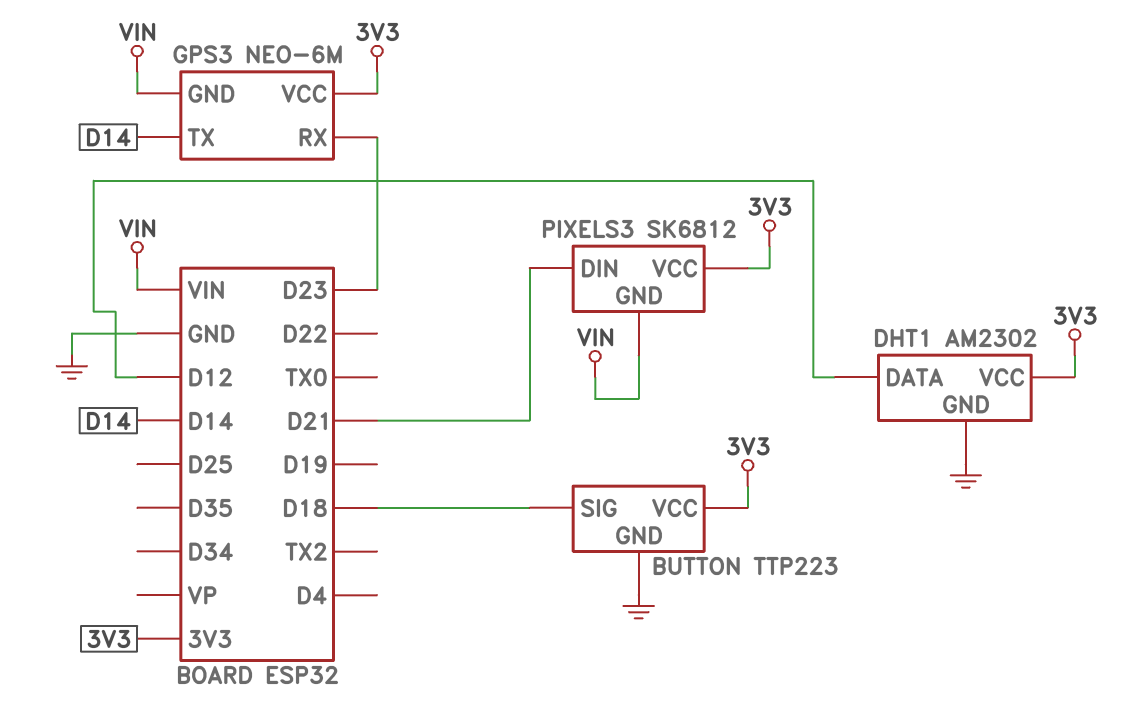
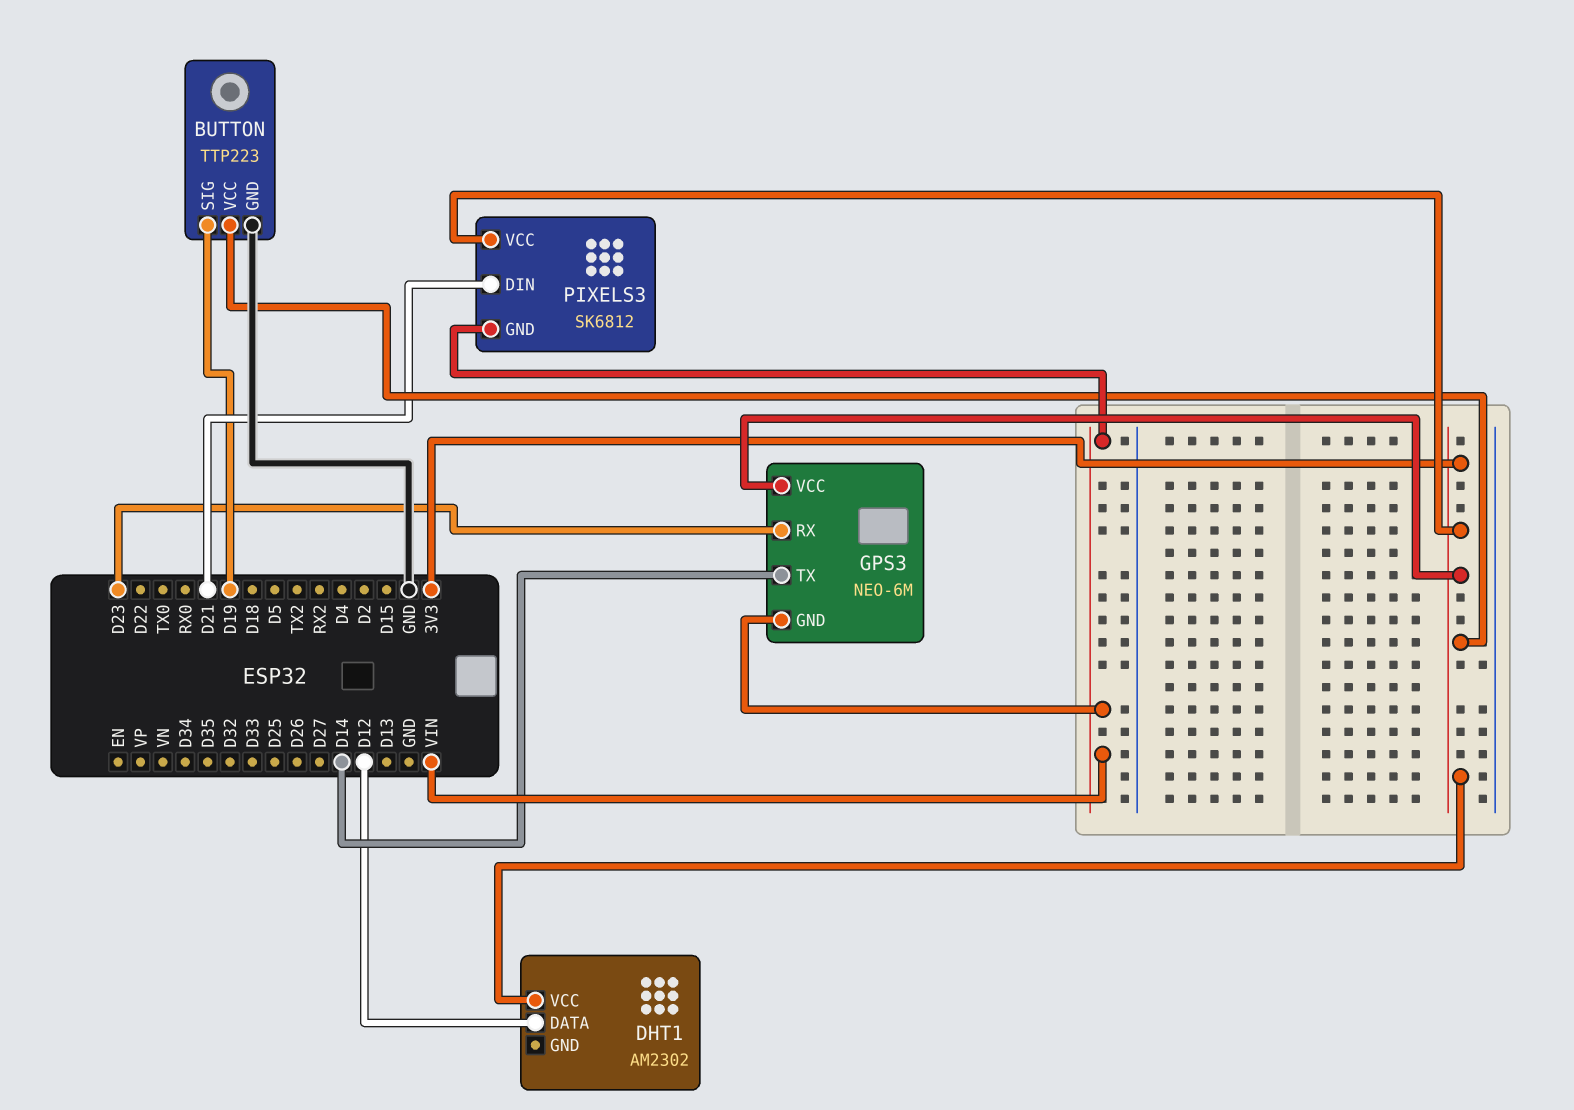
BUTTON pin SIG: D18 -> D19
DHT1 pin GND: GND -> none

